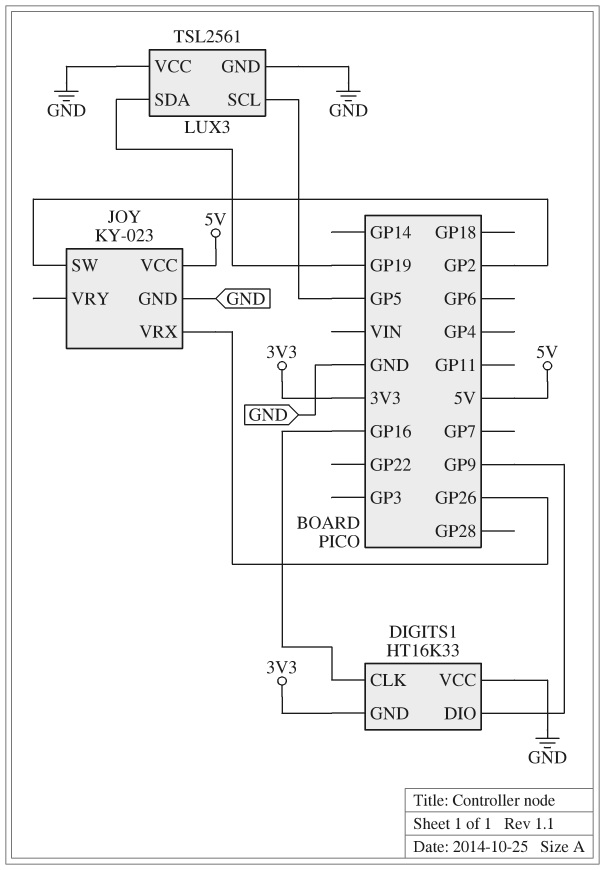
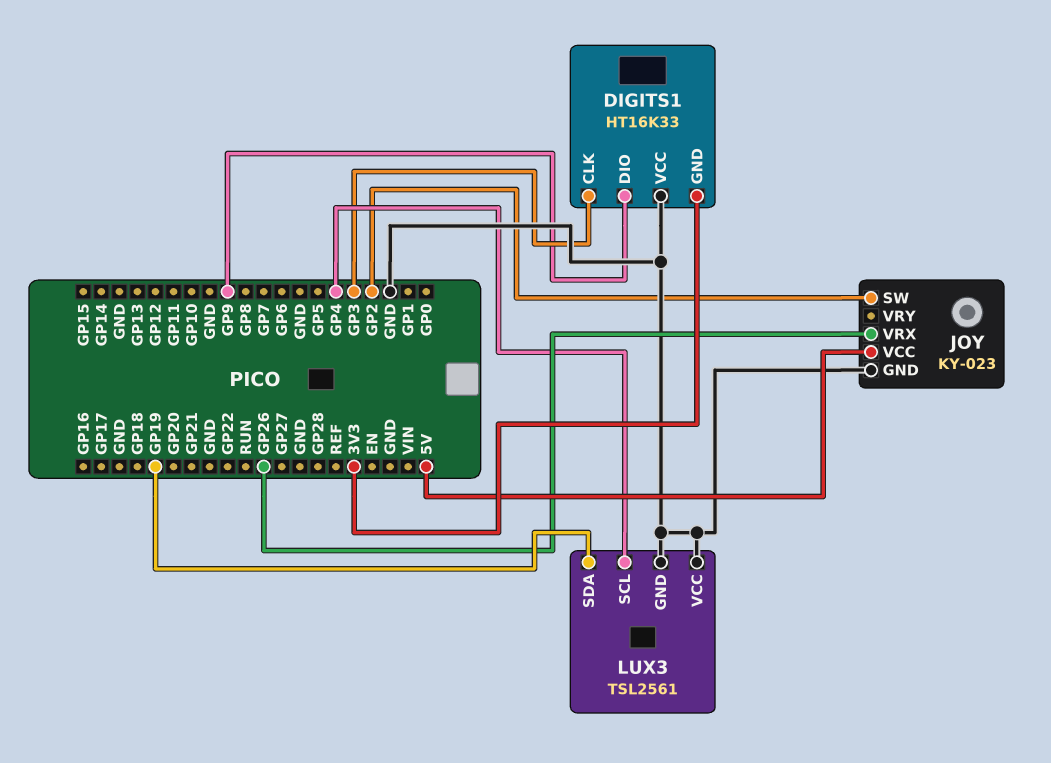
DIGITS1 pin CLK: GP16 -> GP3
LUX3 pin SCL: GP5 -> GP4

